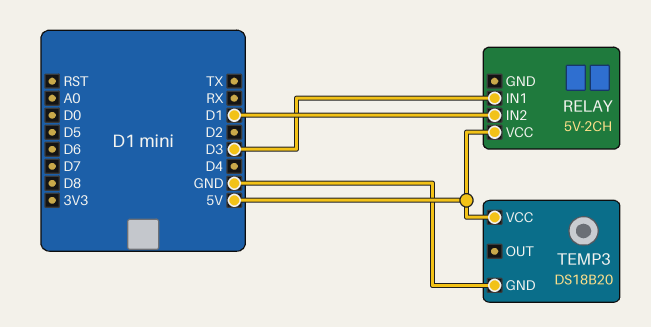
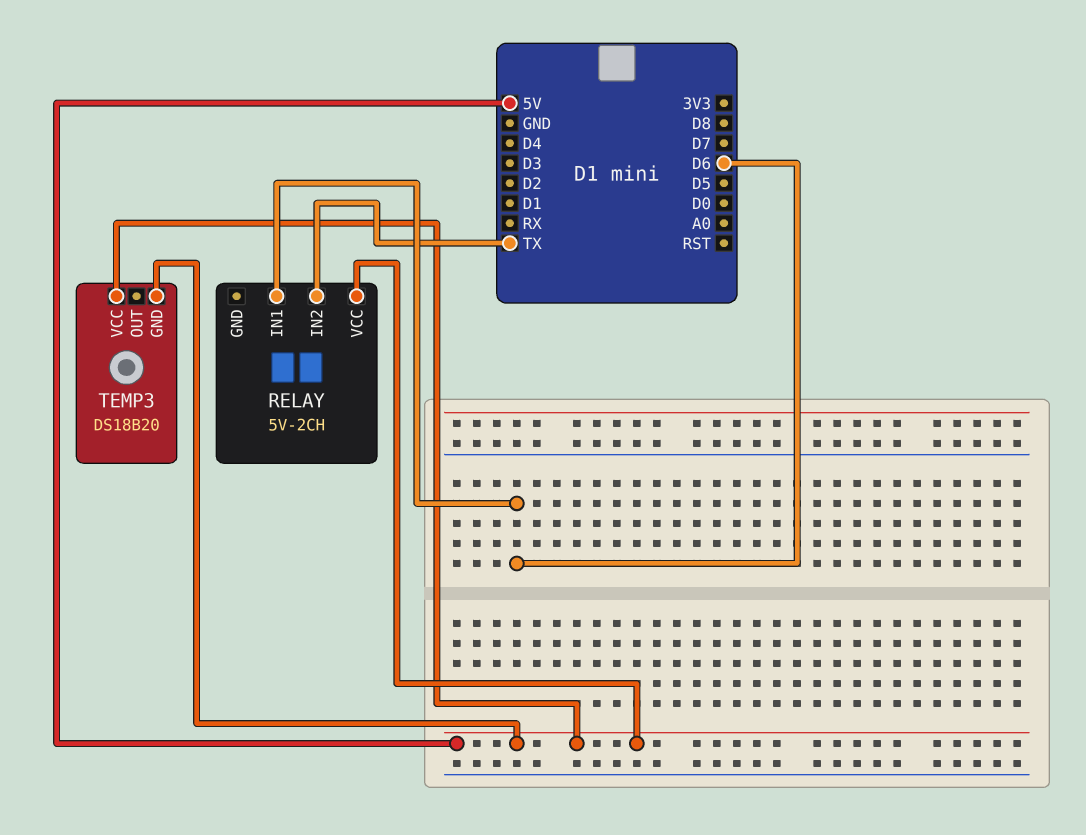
RELAY pin IN1: D3 -> D6
RELAY pin IN2: D1 -> TX
TEMP3 pin GND: GND -> 5V

